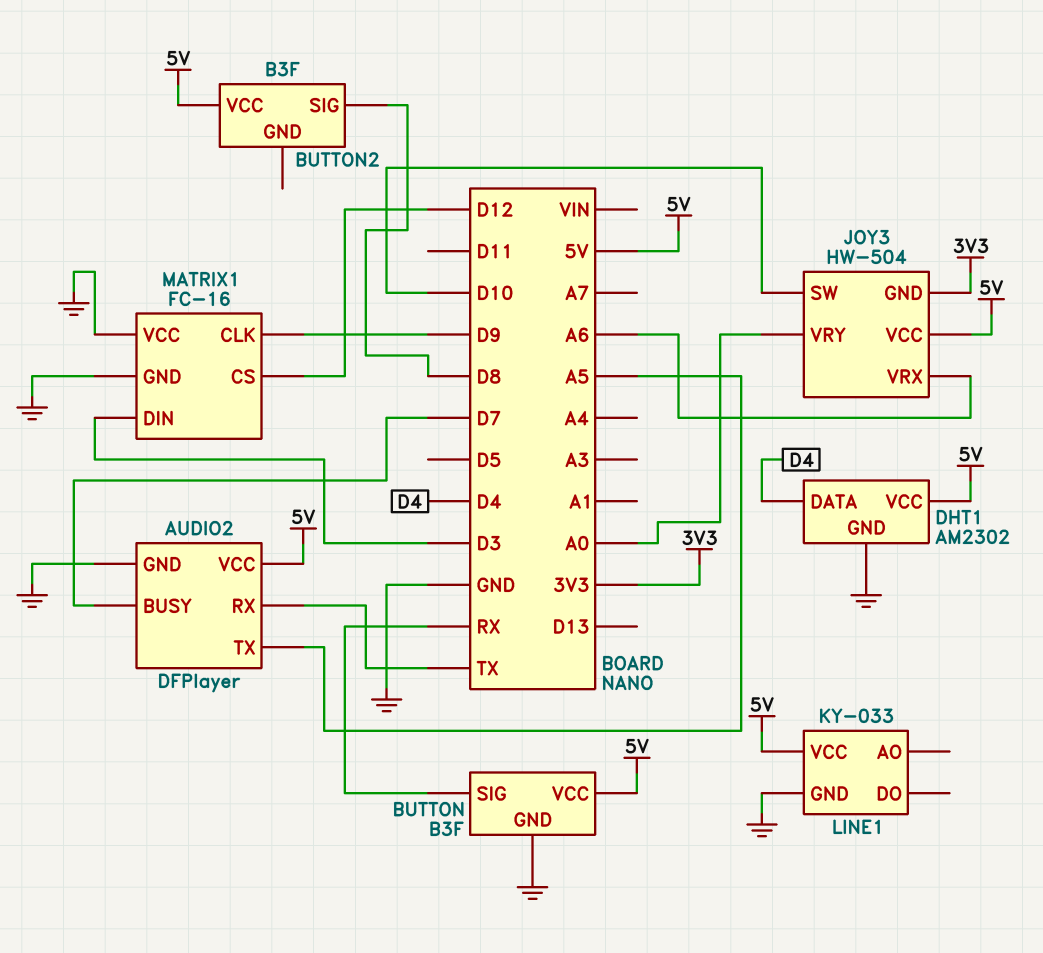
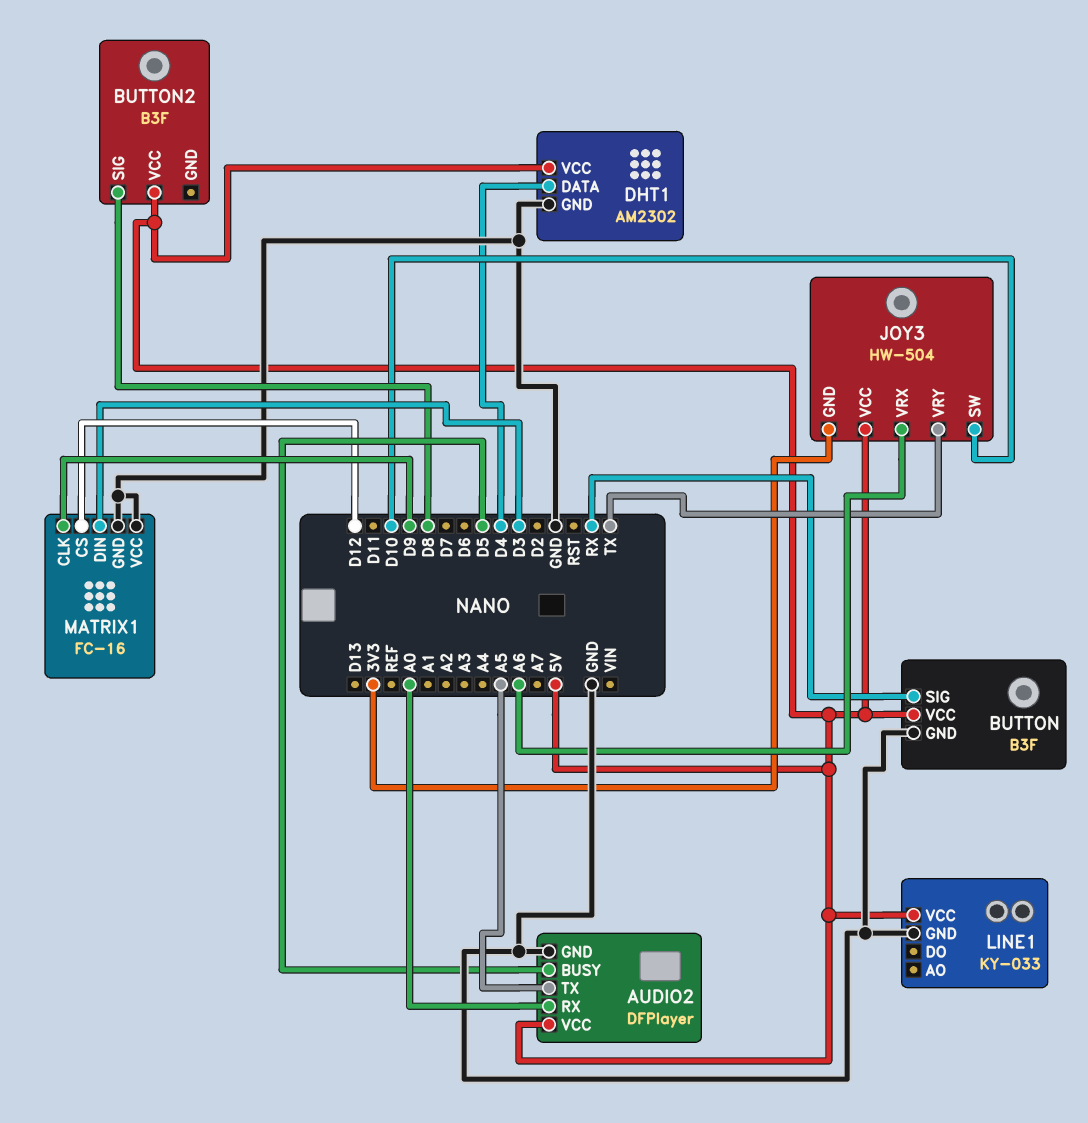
AUDIO2 pin BUSY: D7 -> D5
AUDIO2 pin RX: TX -> A0
JOY3 pin VRY: A0 -> TX

